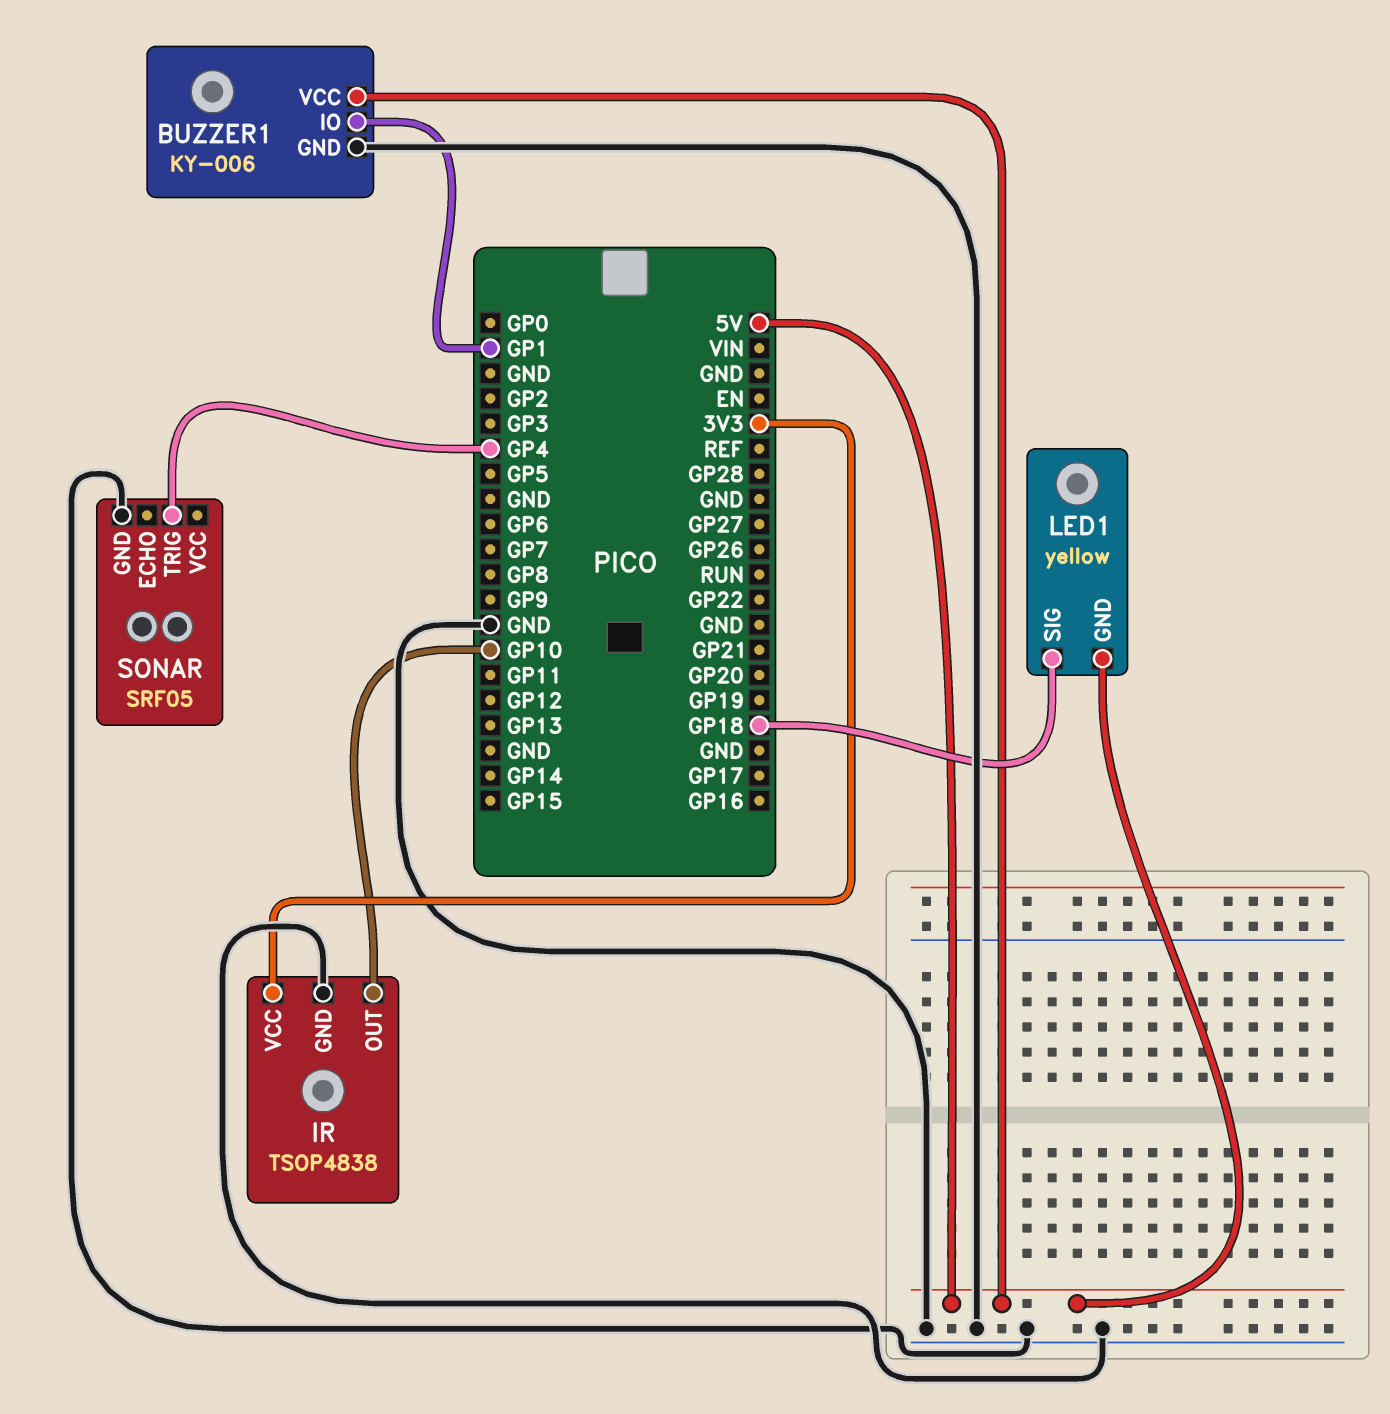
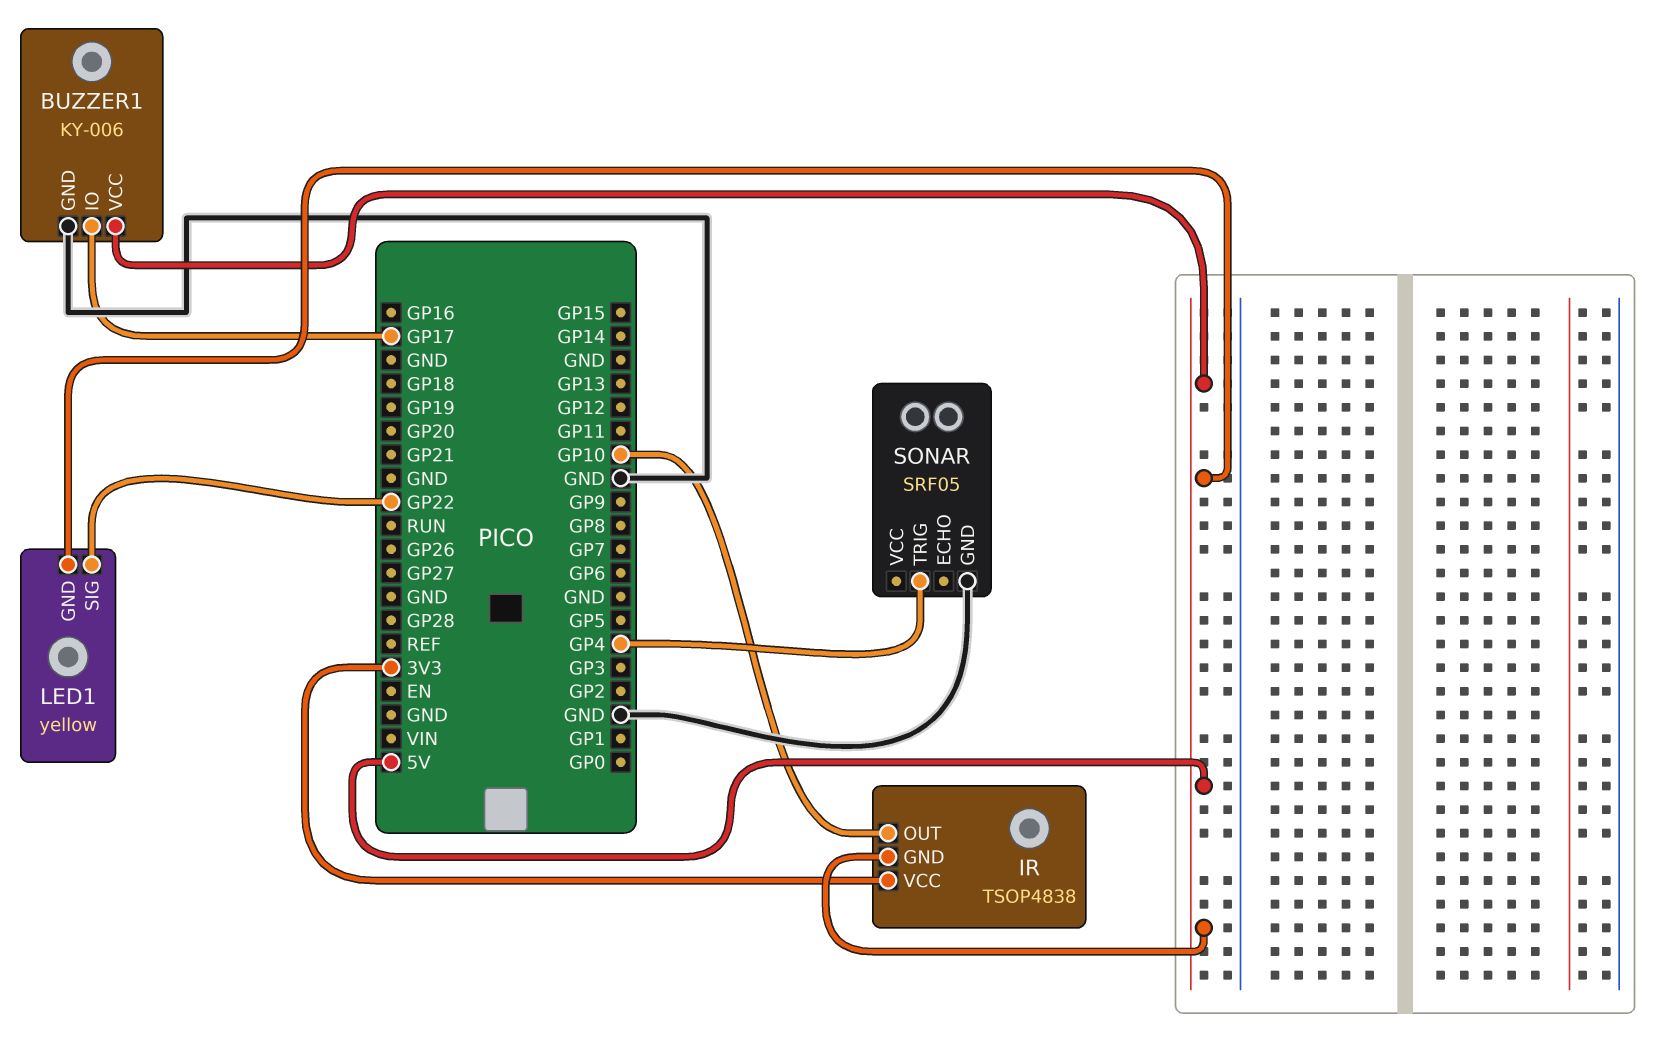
BUZZER1 pin IO: GP1 -> GP17
IR pin GND: GND -> 5V
LED1 pin SIG: GP18 -> GP22

